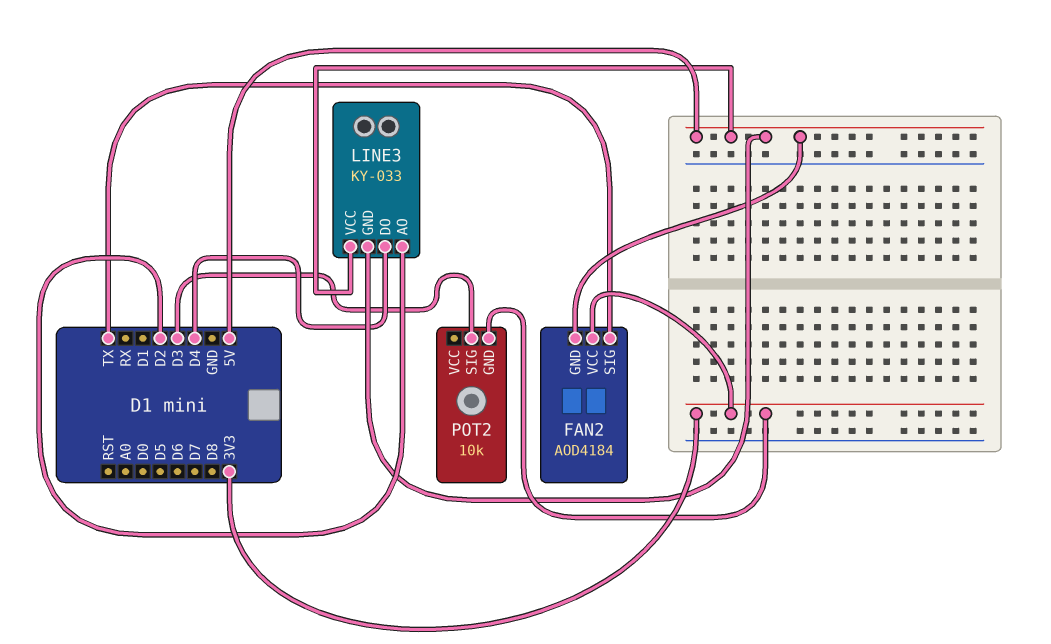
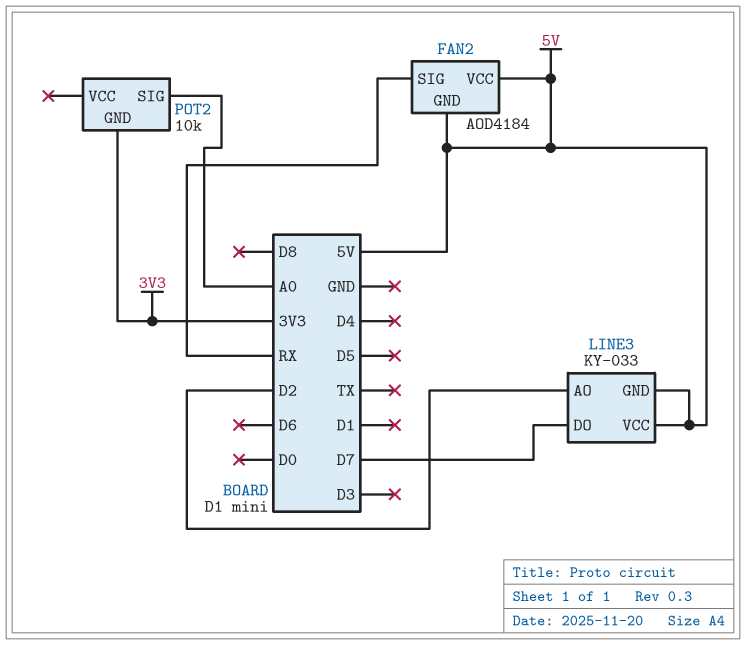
FAN2 pin SIG: TX -> RX
FAN2 pin VCC: 3V3 -> 5V
LINE3 pin DO: D4 -> D7
POT2 pin SIG: D3 -> A0

